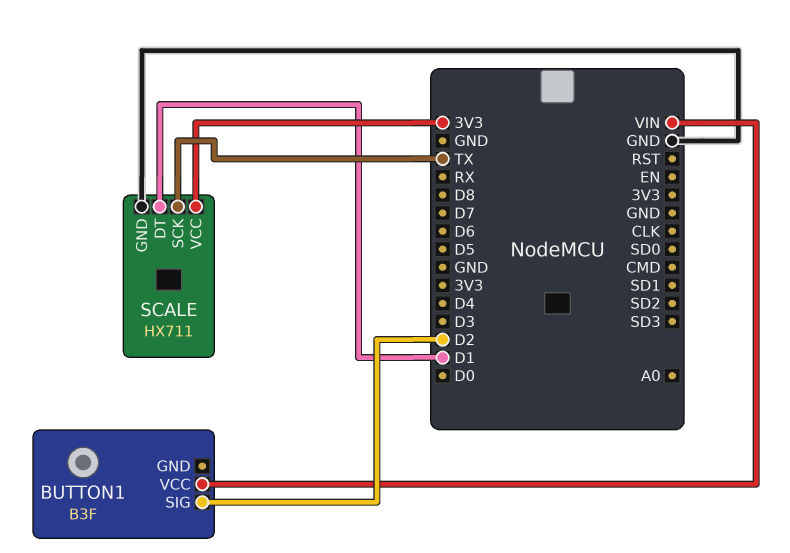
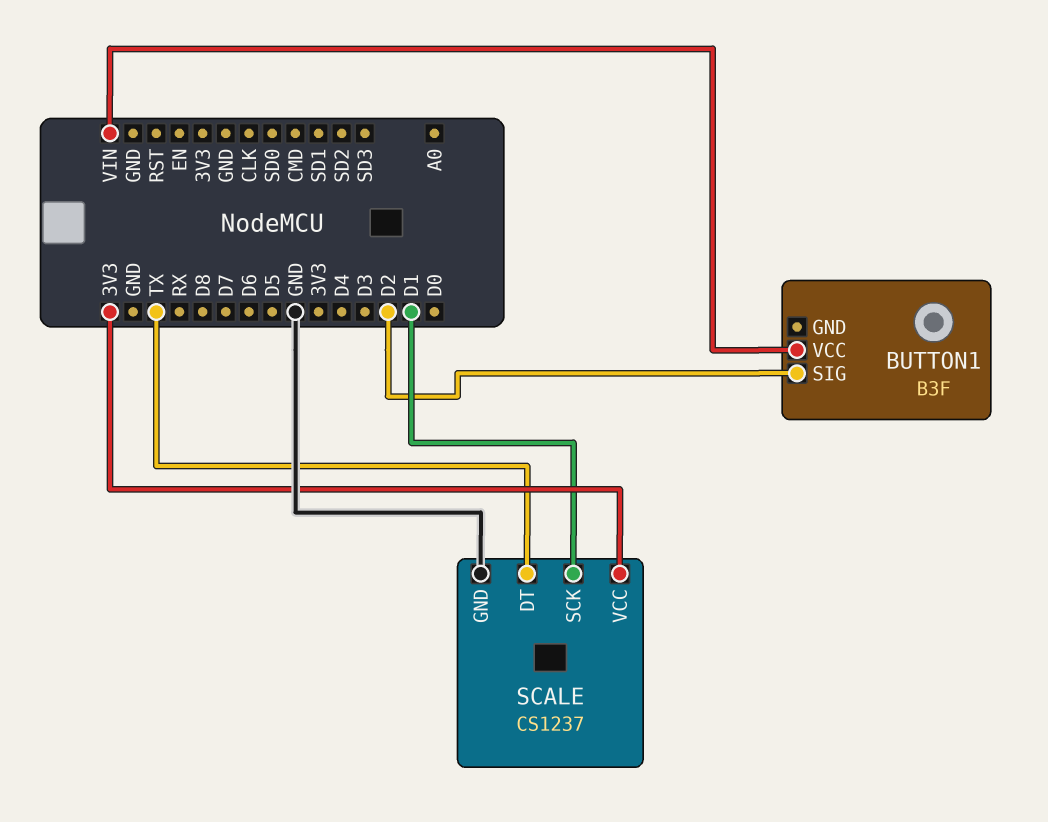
SCALE: HX711 -> CS1237
SCALE pin DT: D1 -> TX
SCALE pin SCK: TX -> D1

